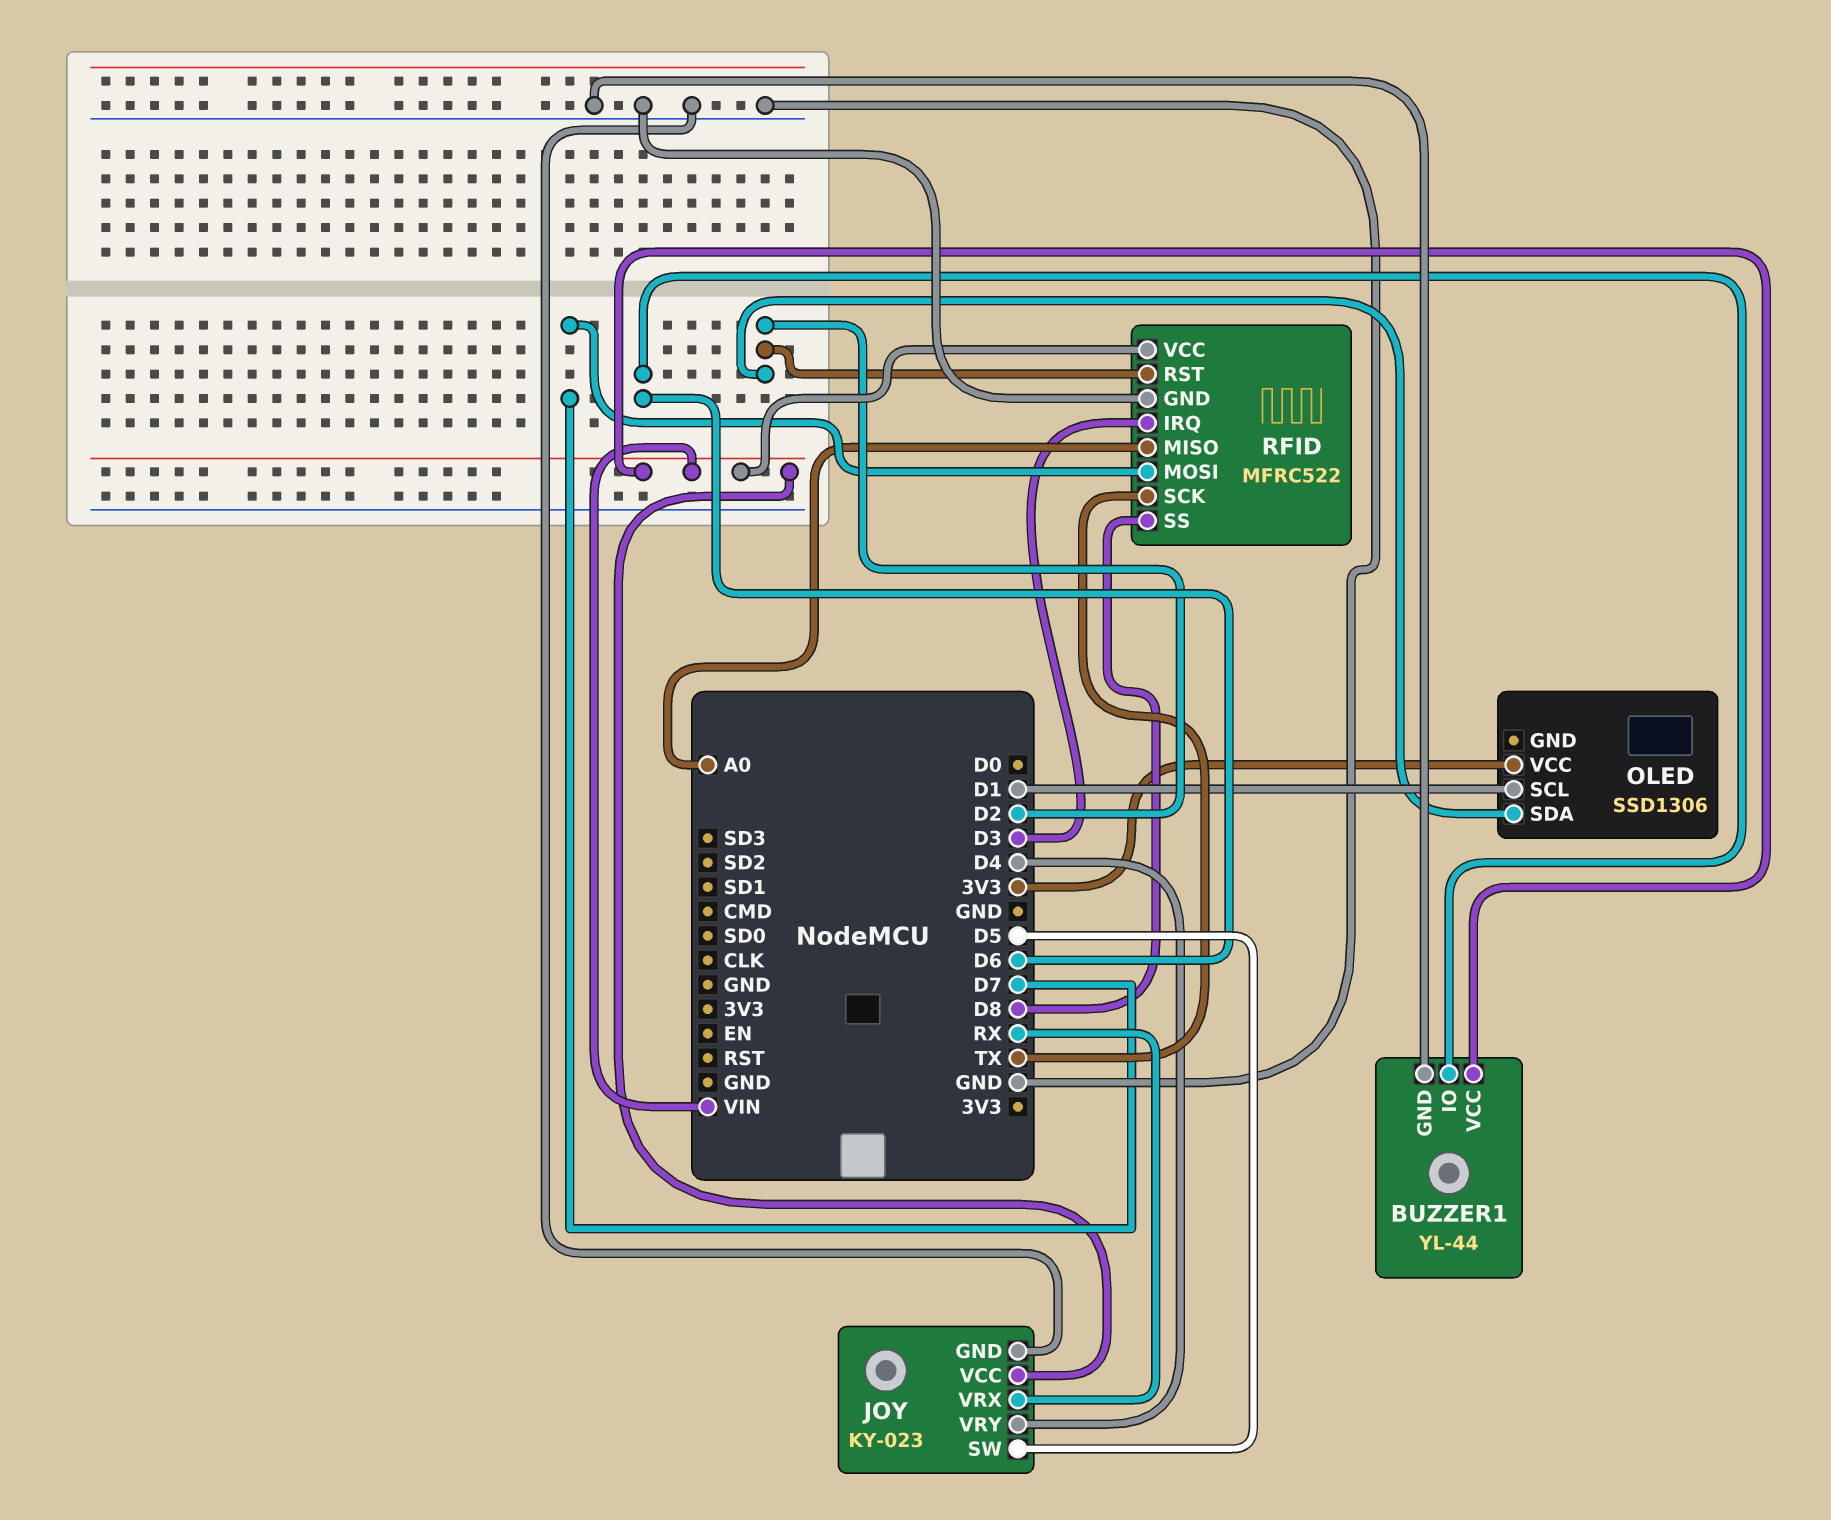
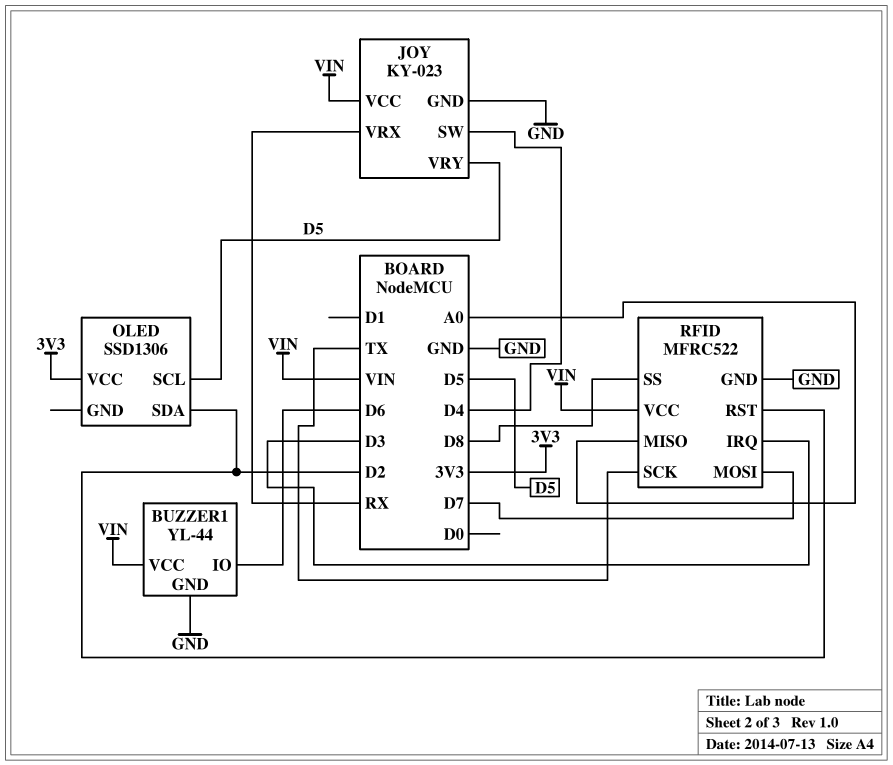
JOY pin SW: D5 -> D4
JOY pin VRY: D4 -> D5
OLED pin SCL: D1 -> D5

